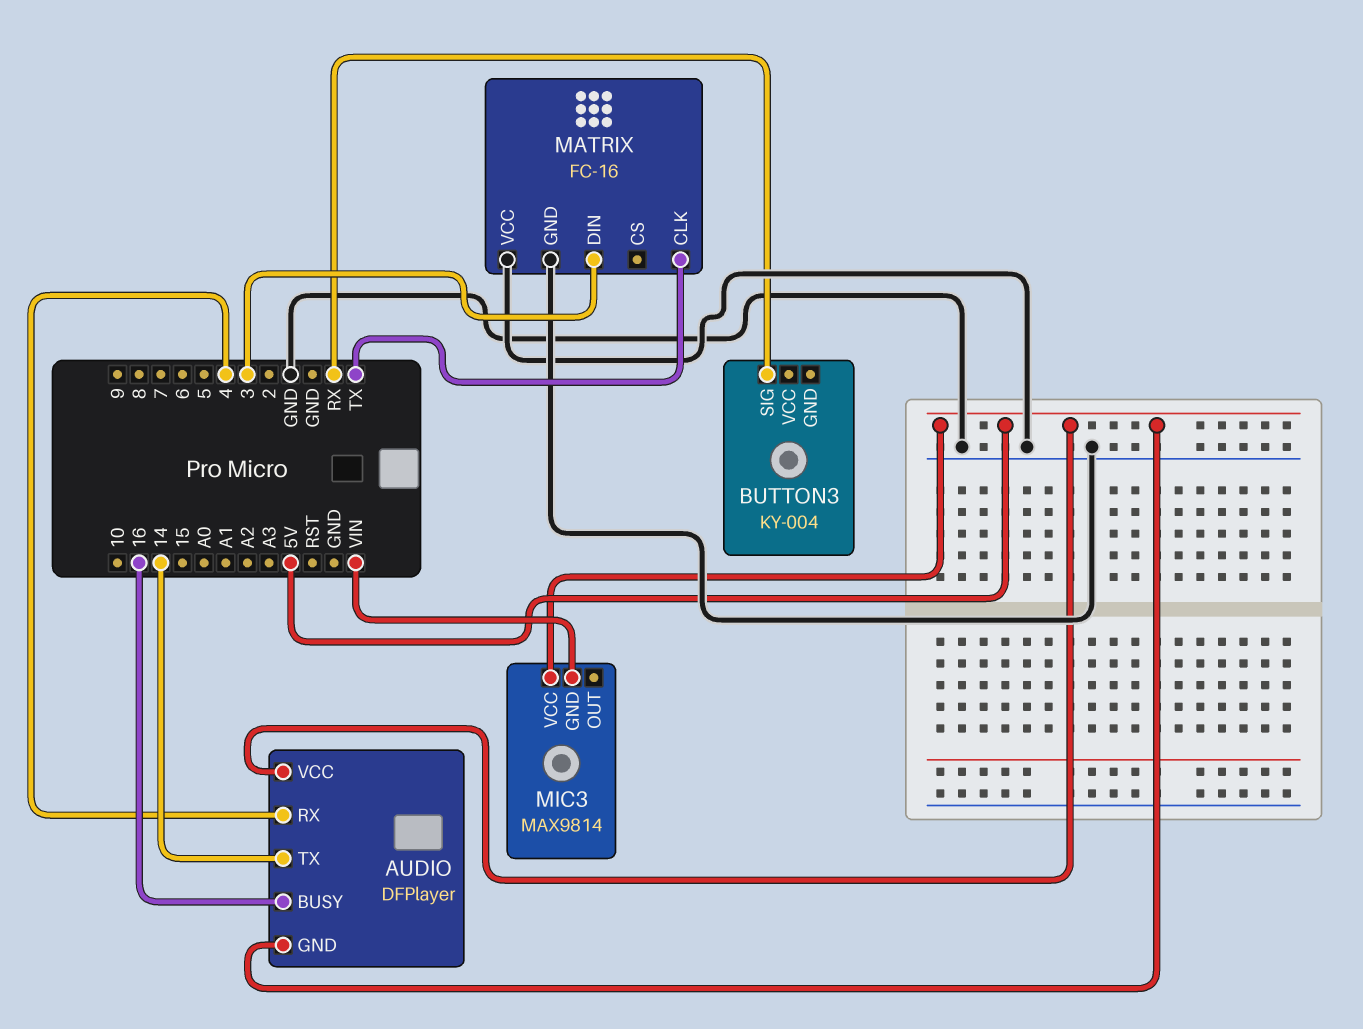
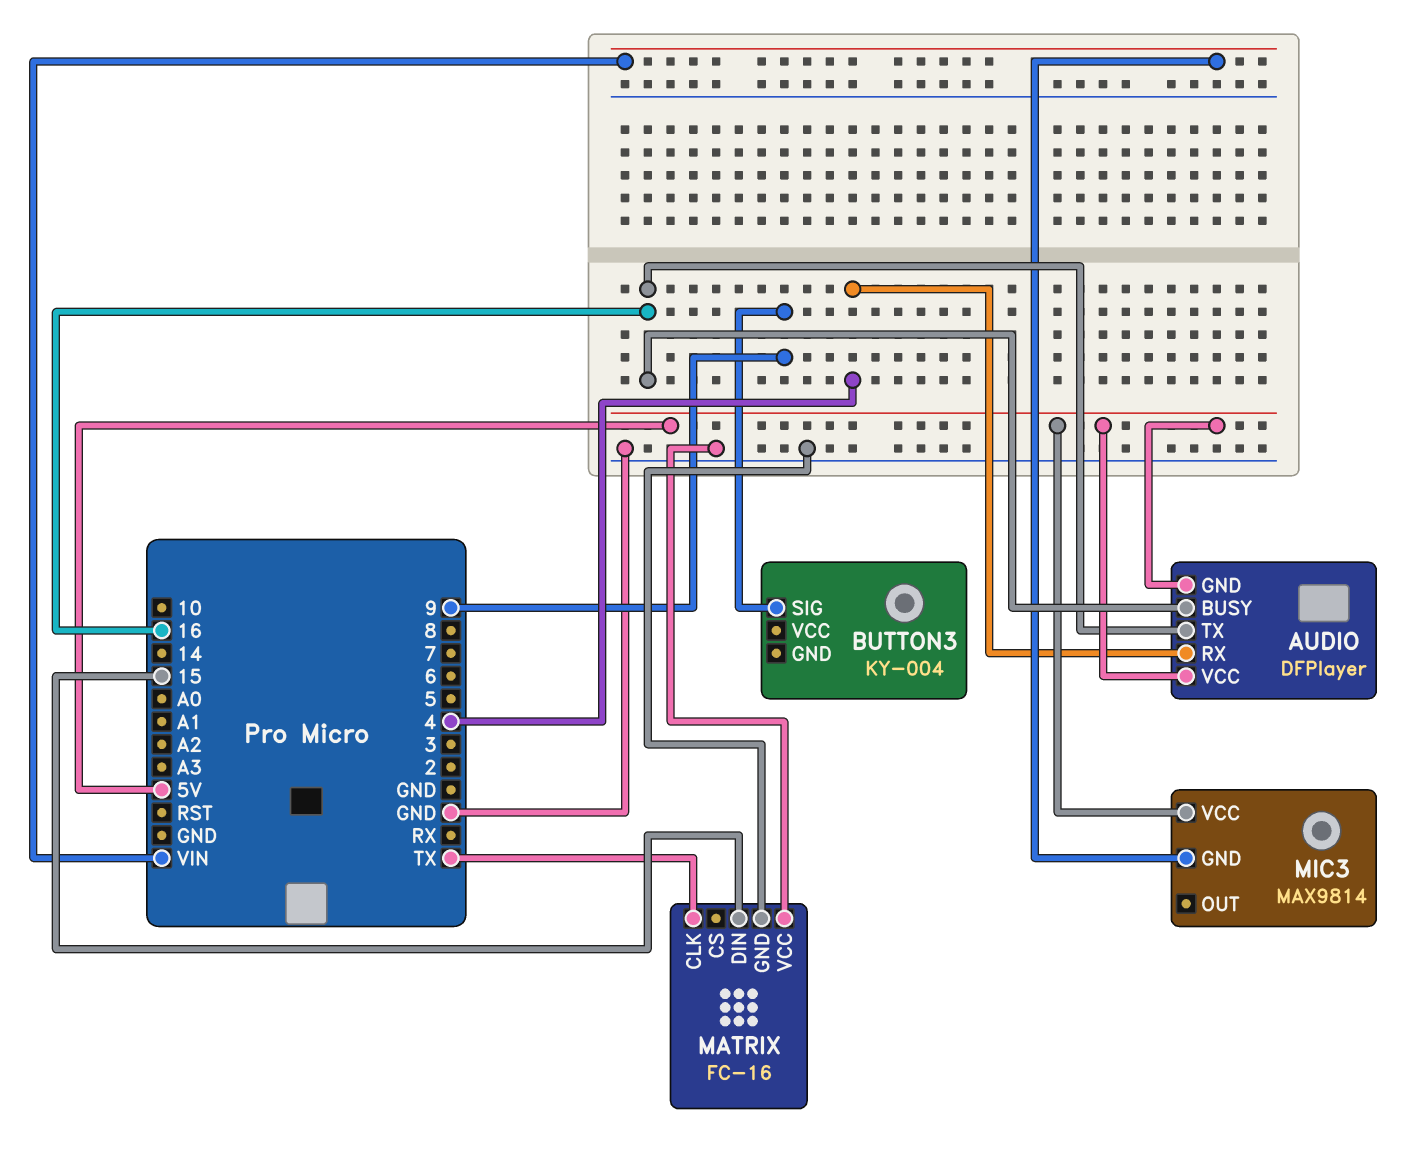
AUDIO pin TX: 14 -> 16
BUTTON3 pin SIG: RX -> 9
MATRIX pin DIN: 3 -> 15

